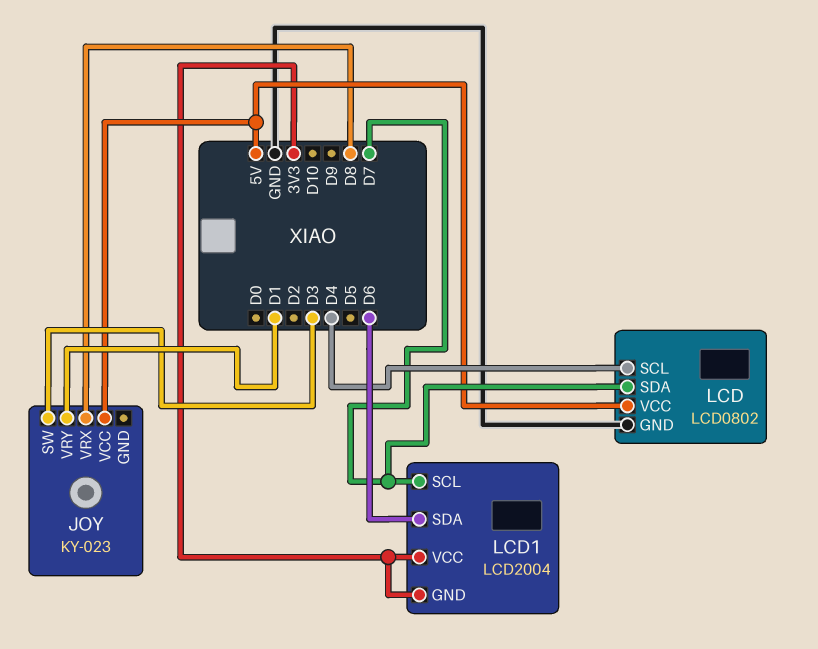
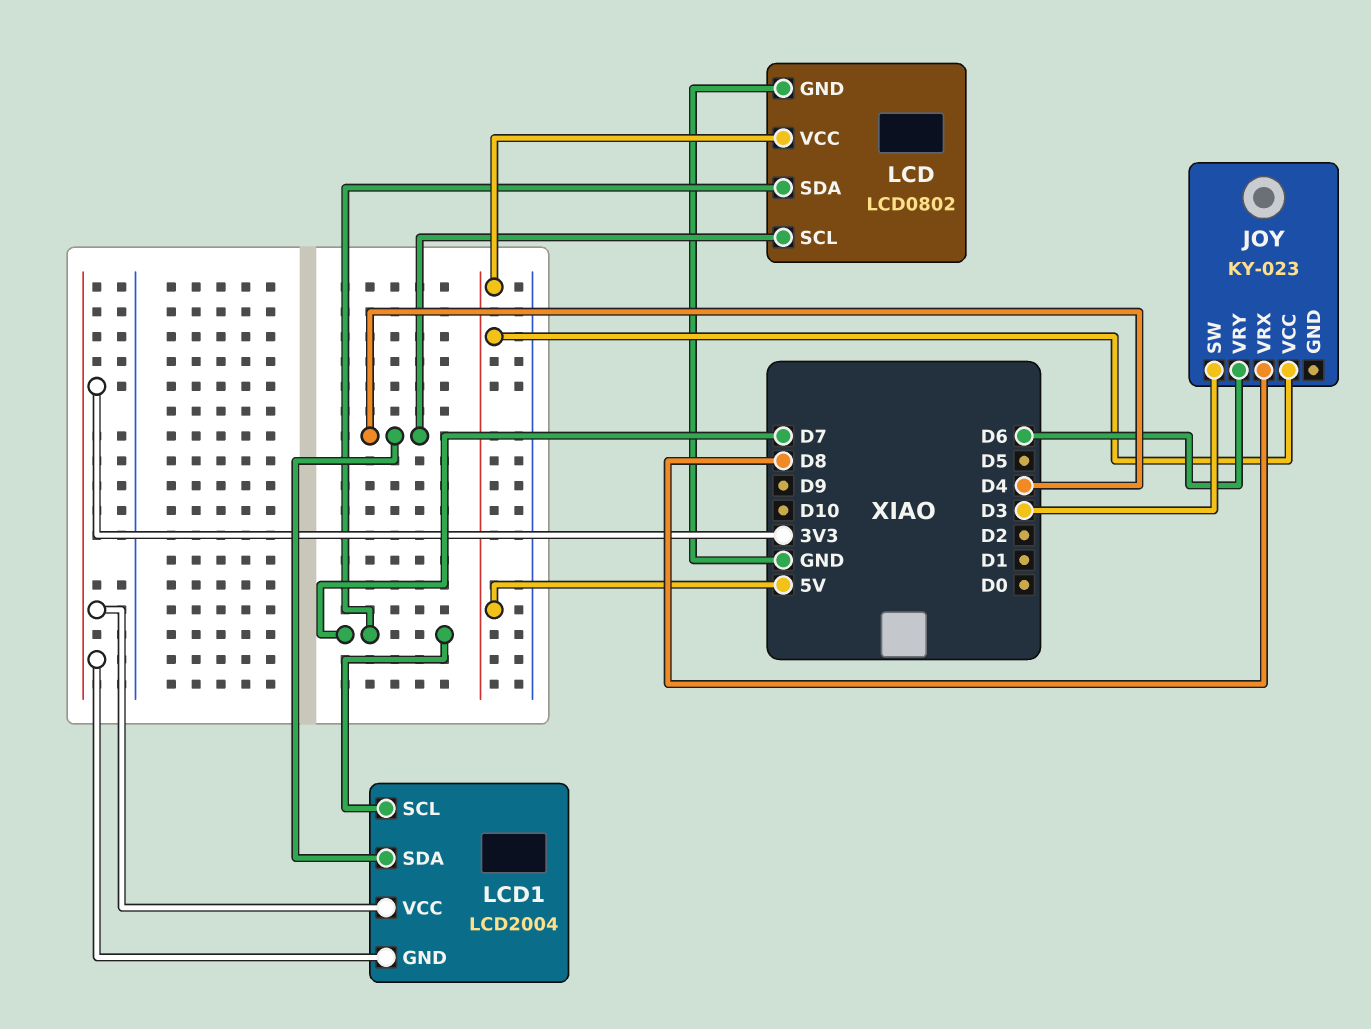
JOY pin VRY: D1 -> D6
LCD1 pin SDA: D6 -> D4

